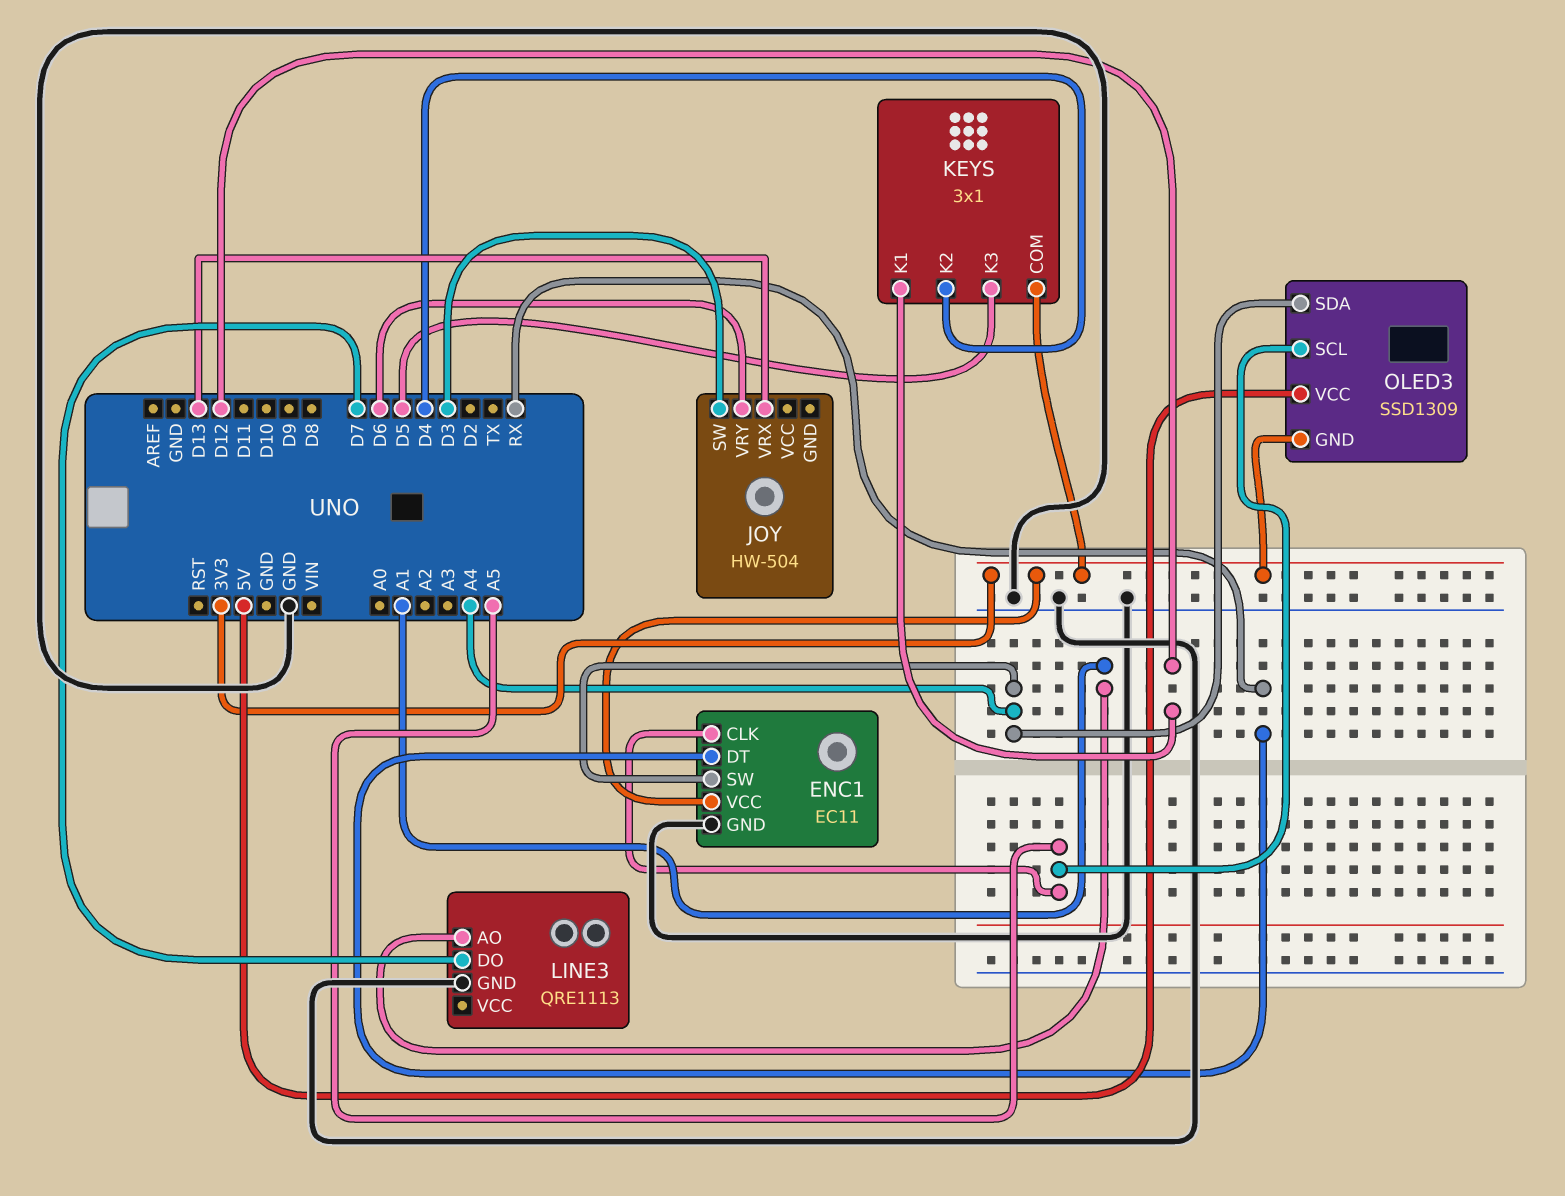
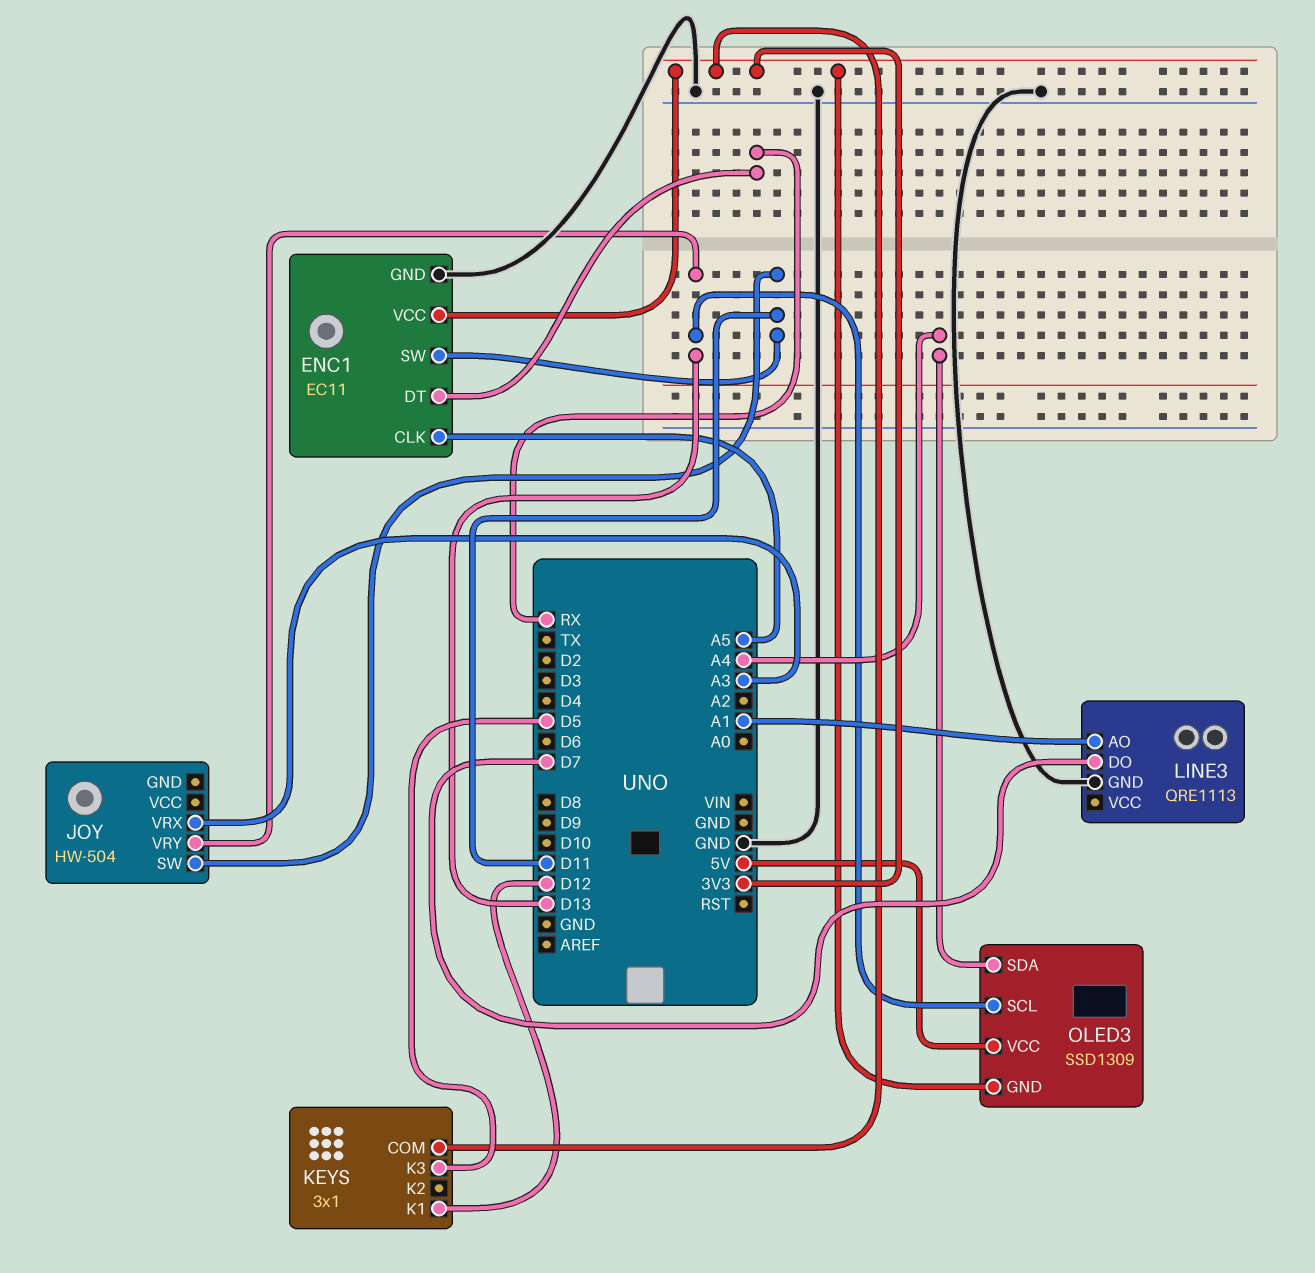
ENC1 pin SW: A4 -> D11
JOY pin SW: D3 -> D11
JOY pin VRX: D13 -> A3
JOY pin VRY: D6 -> D13
KEYS pin K2: D4 -> none
OLED3 pin SCL: A5 -> D13

